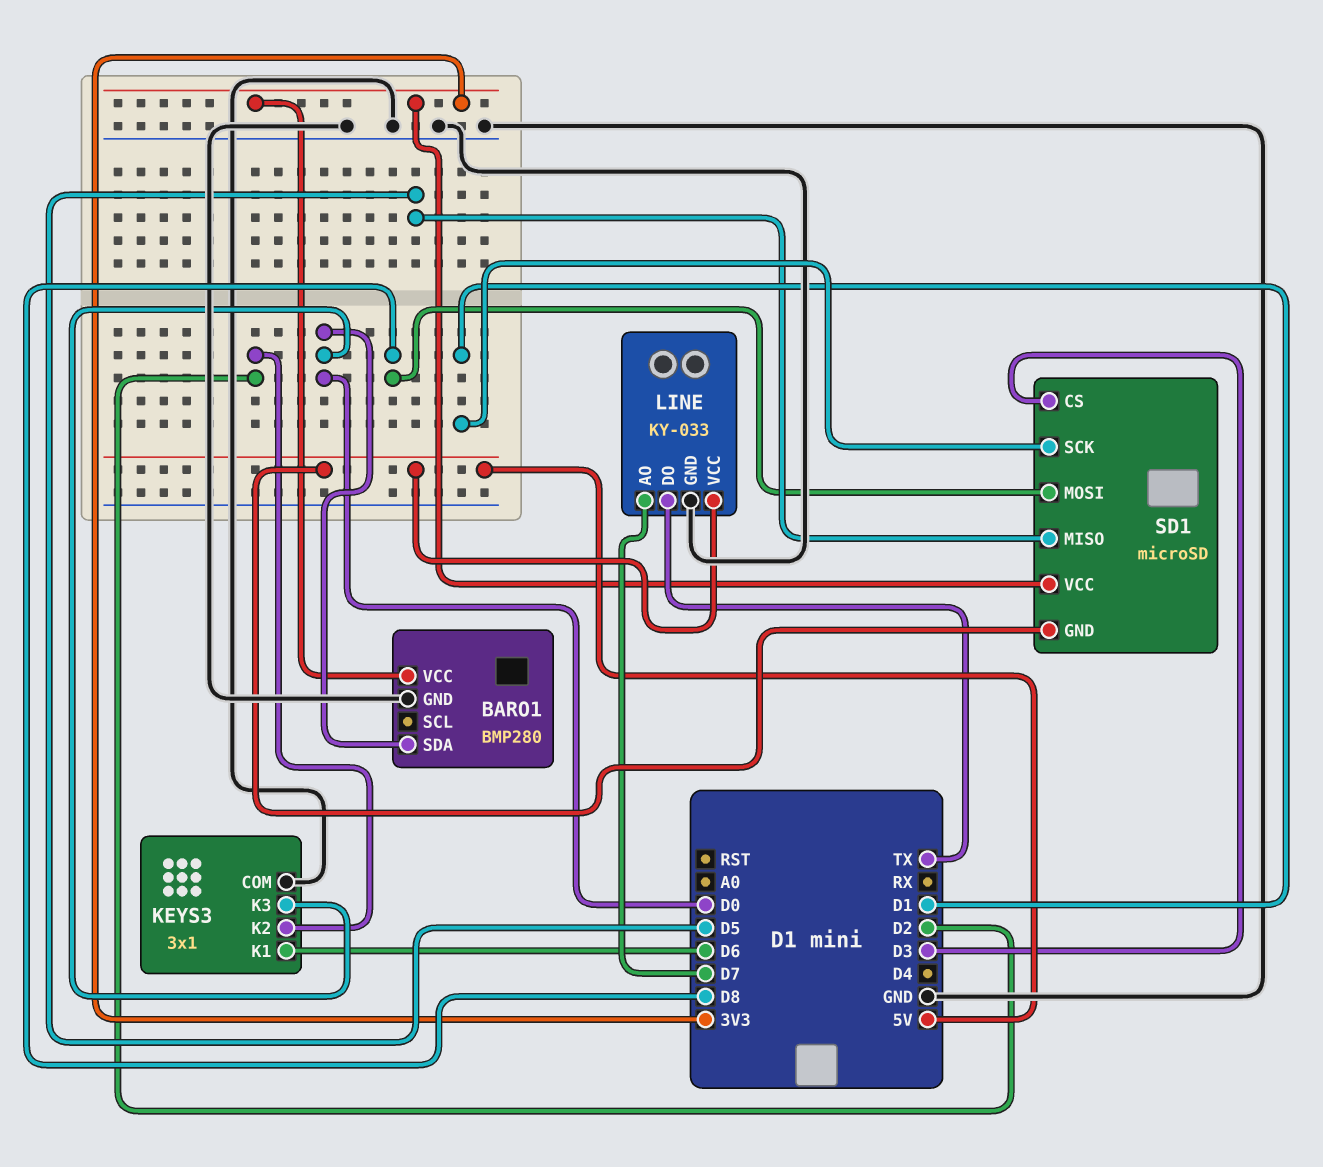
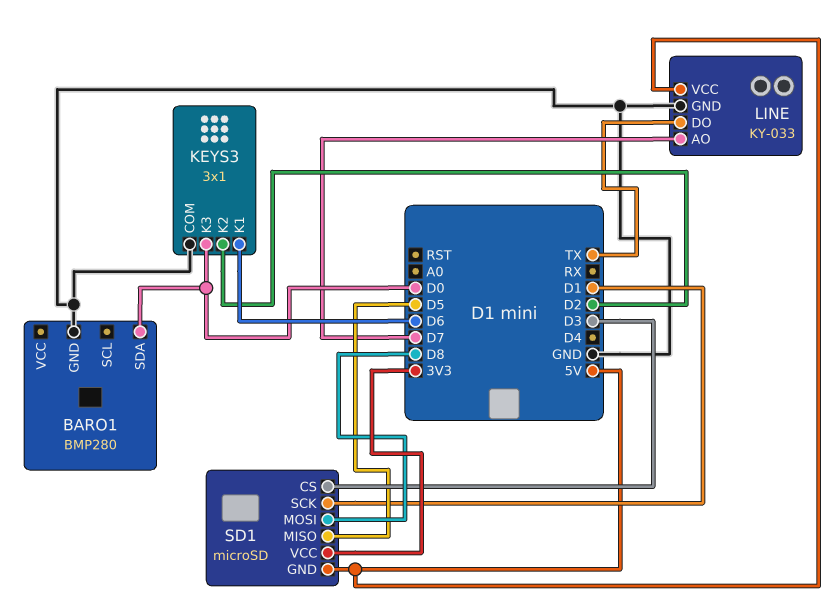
BARO1 pin VCC: 3V3 -> none

